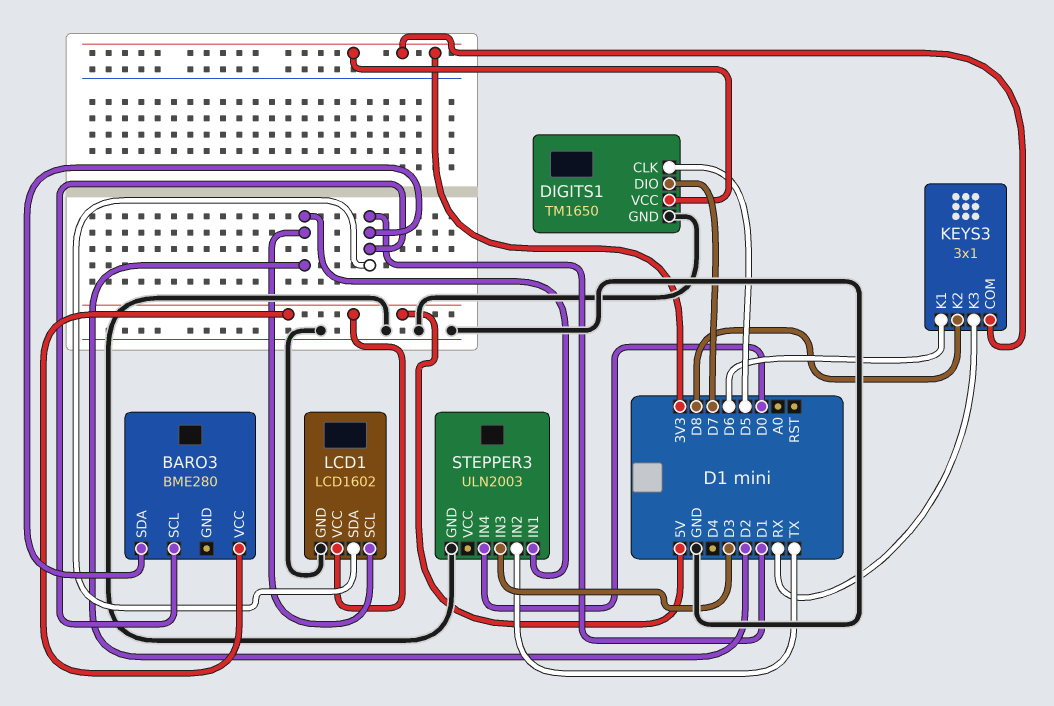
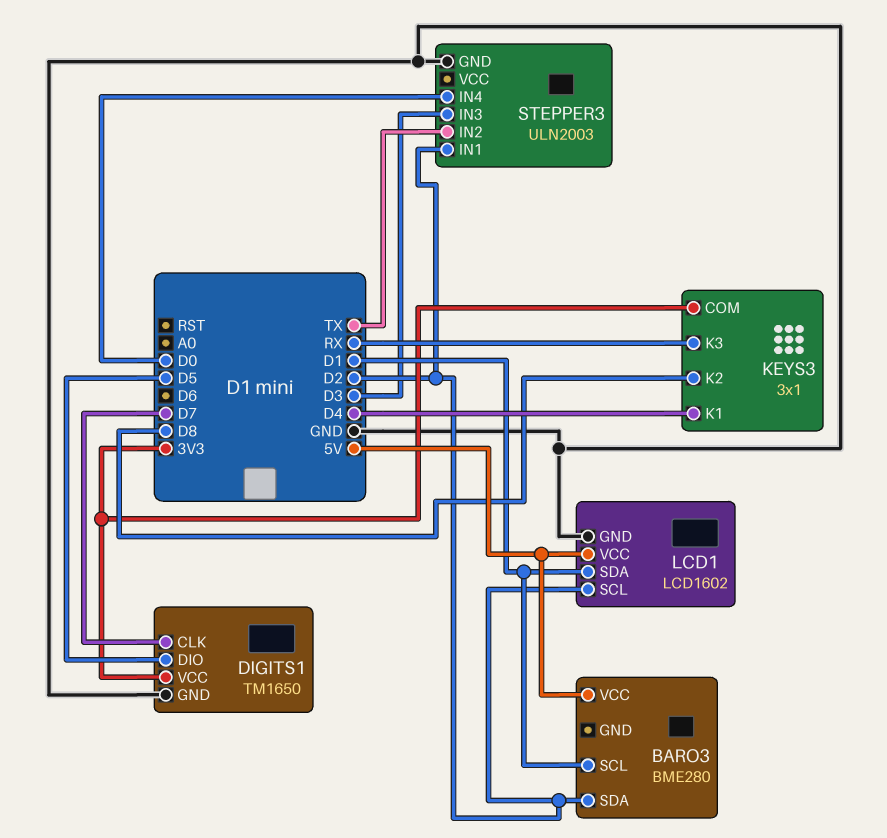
BARO3 pin SDA: D1 -> D2
DIGITS1 pin CLK: D5 -> D7
DIGITS1 pin DIO: D7 -> D5
KEYS3 pin K1: D6 -> D4

